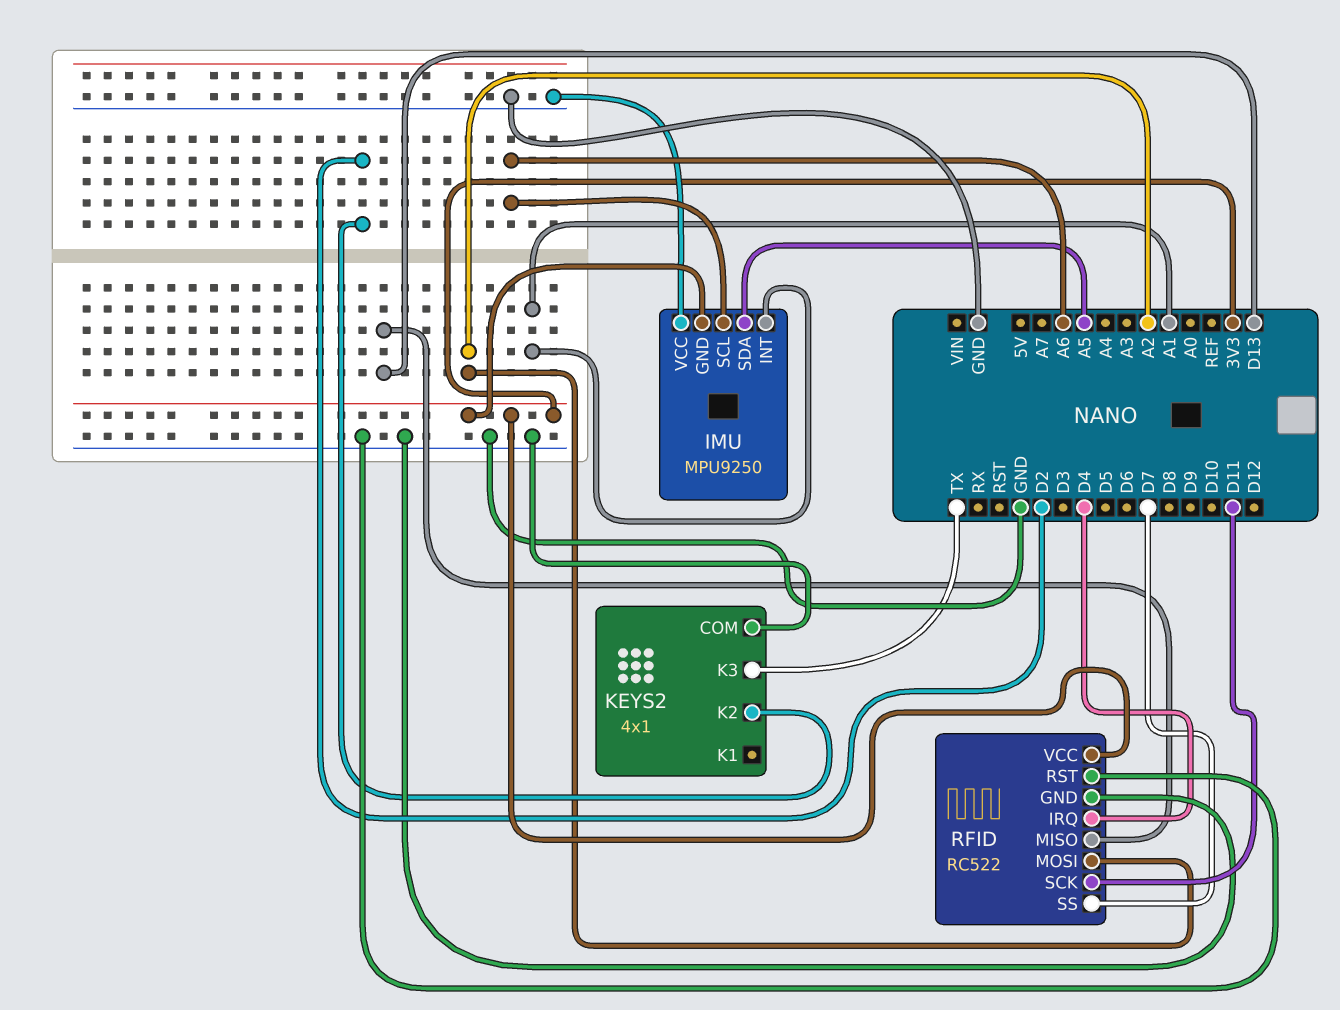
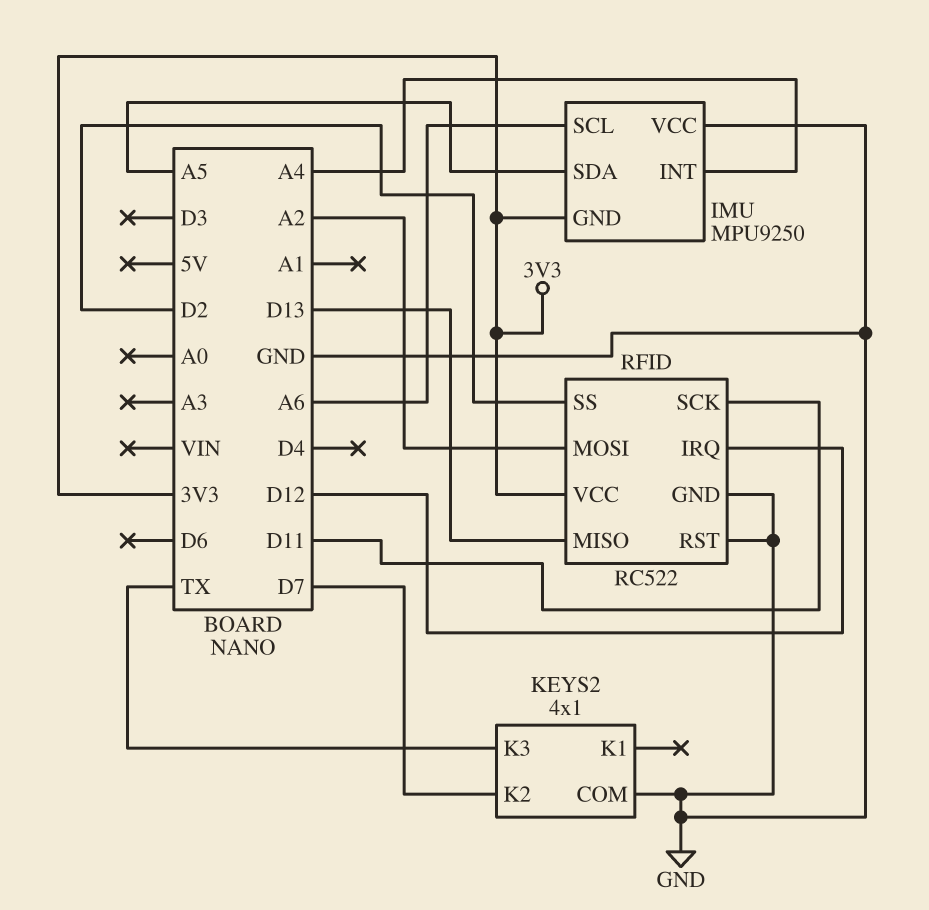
IMU pin INT: A1 -> A4
KEYS2 pin K2: D2 -> D7
RFID pin IRQ: D4 -> D12
RFID pin SS: D7 -> D2

